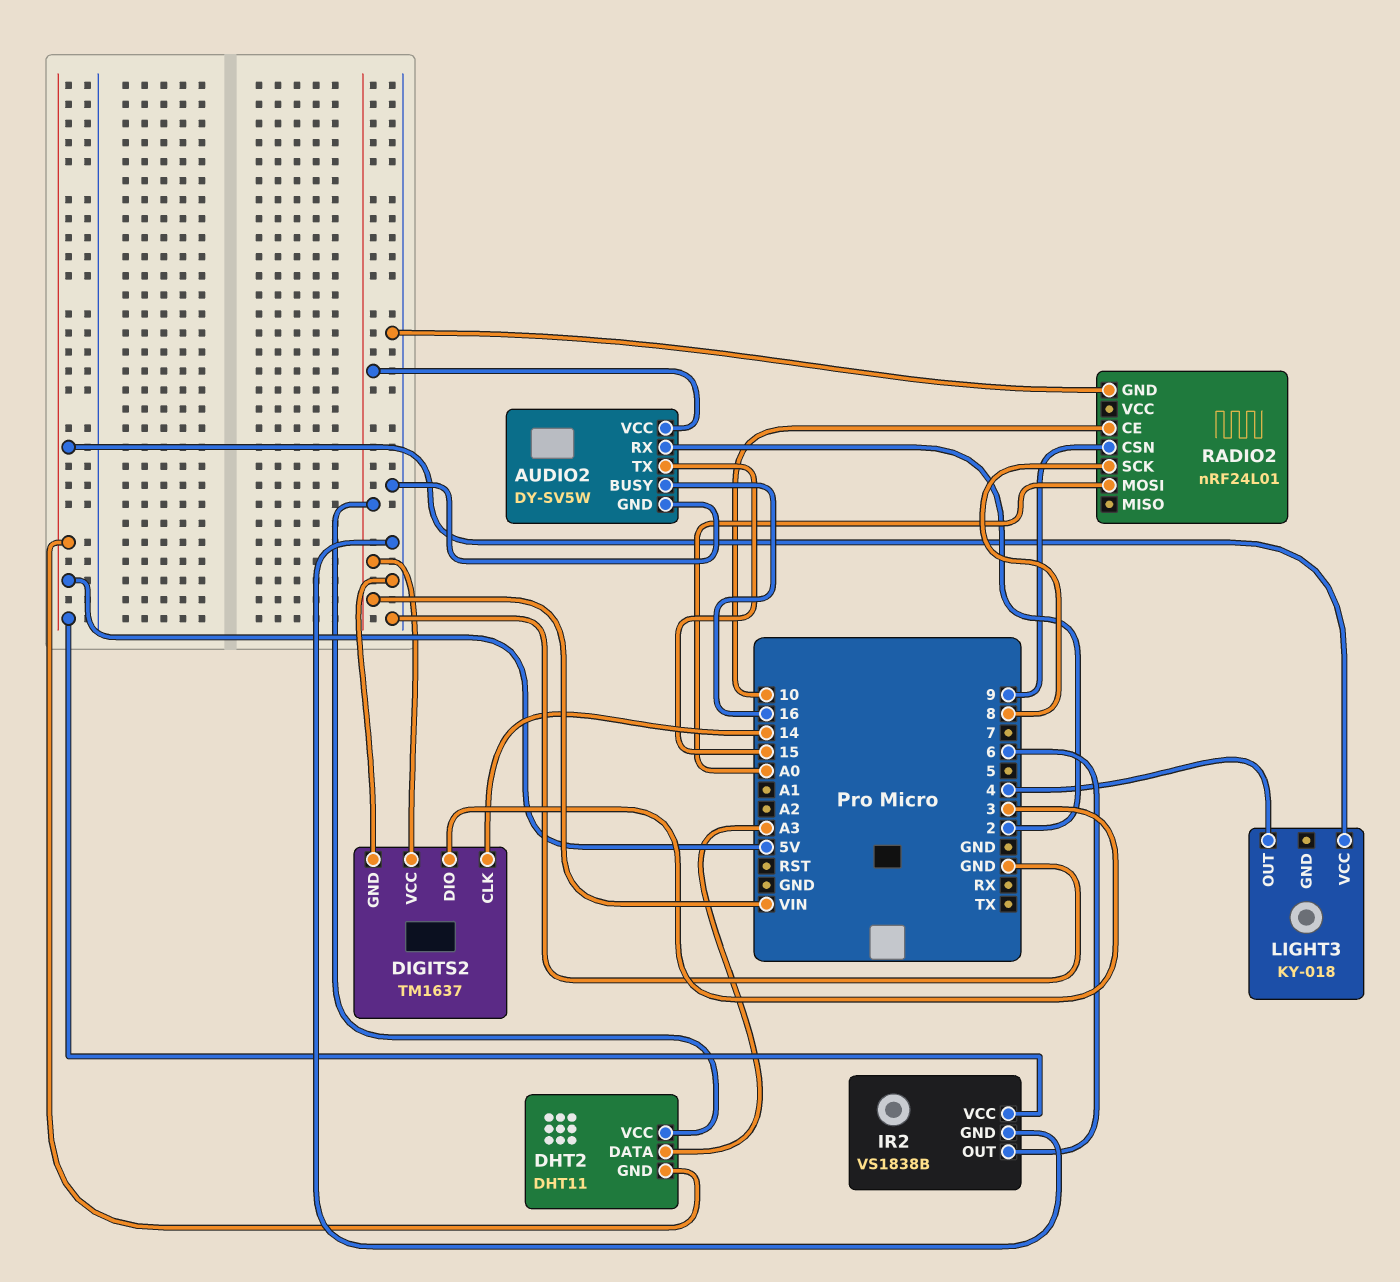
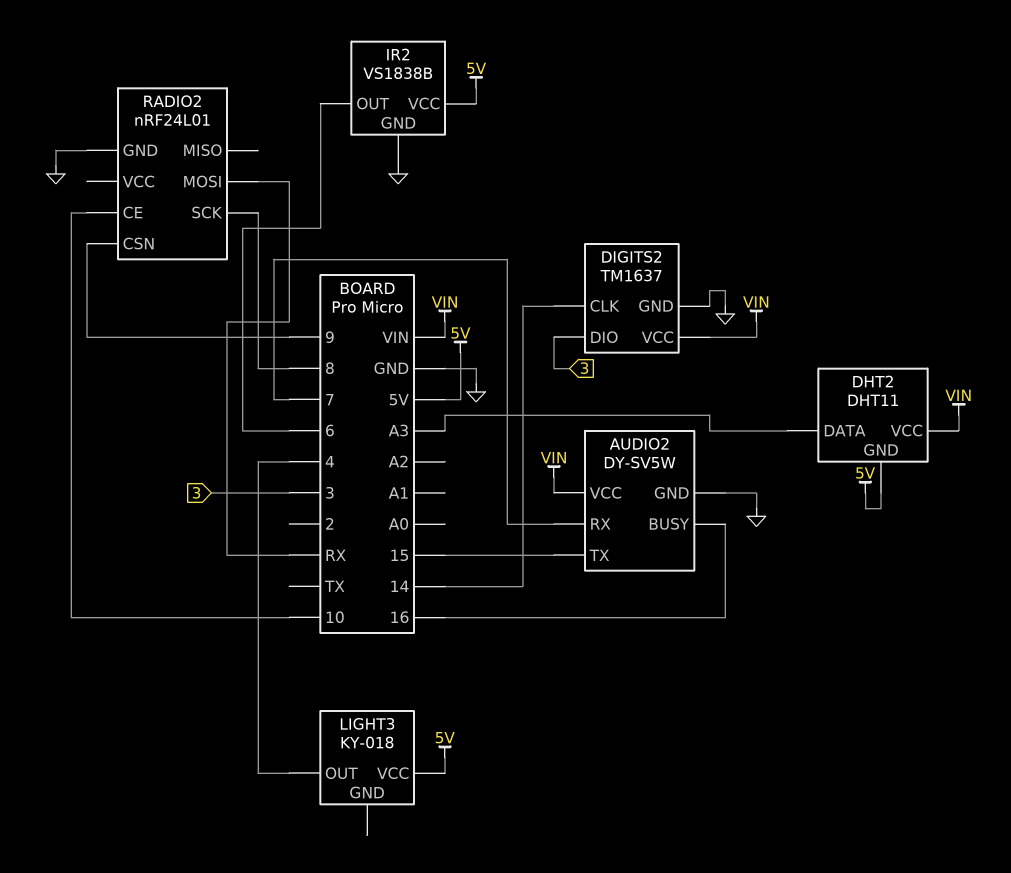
AUDIO2 pin RX: 2 -> 7
RADIO2 pin MOSI: A0 -> RX

